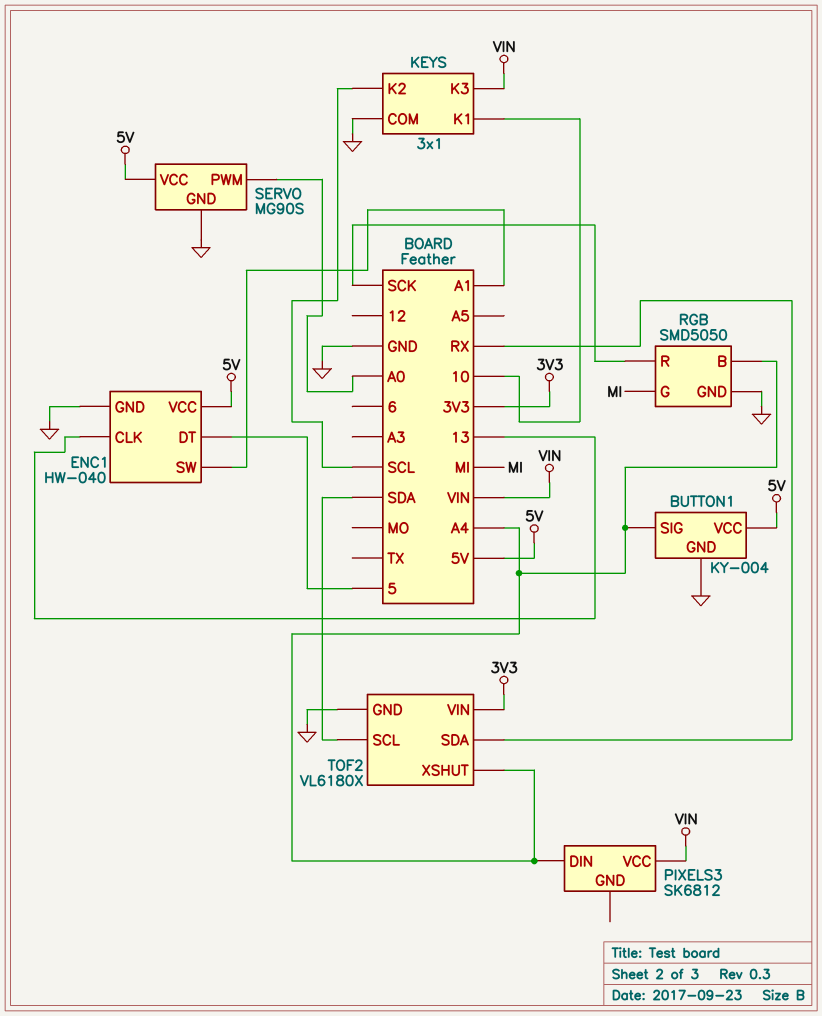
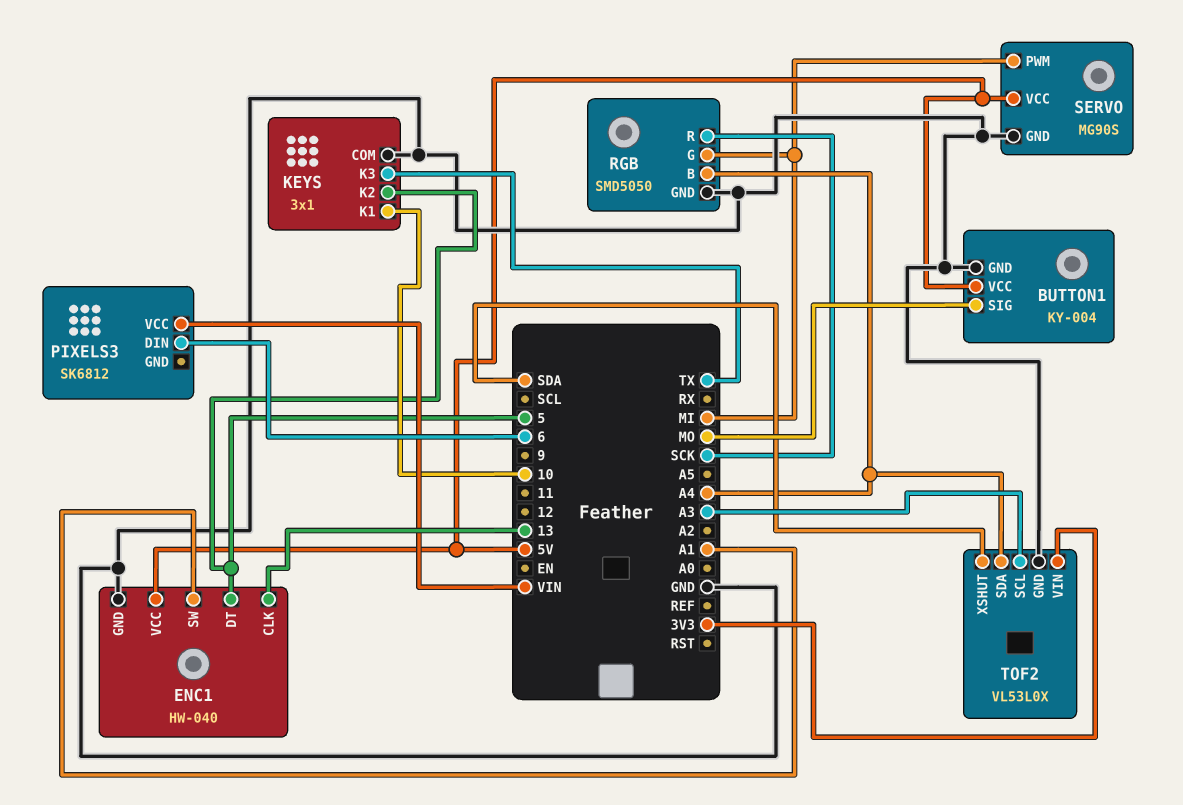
BUTTON1 pin SIG: A4 -> MO
KEYS pin K2: SCL -> 5
KEYS pin K3: VIN -> TX
PIXELS3 pin DIN: A4 -> 6
SERVO pin PWM: A0 -> MI
TOF2: VL6180X -> VL53L0X
TOF2 pin SCL: SDA -> A3
TOF2 pin SDA: RX -> A4
TOF2 pin XSHUT: A4 -> SDA

